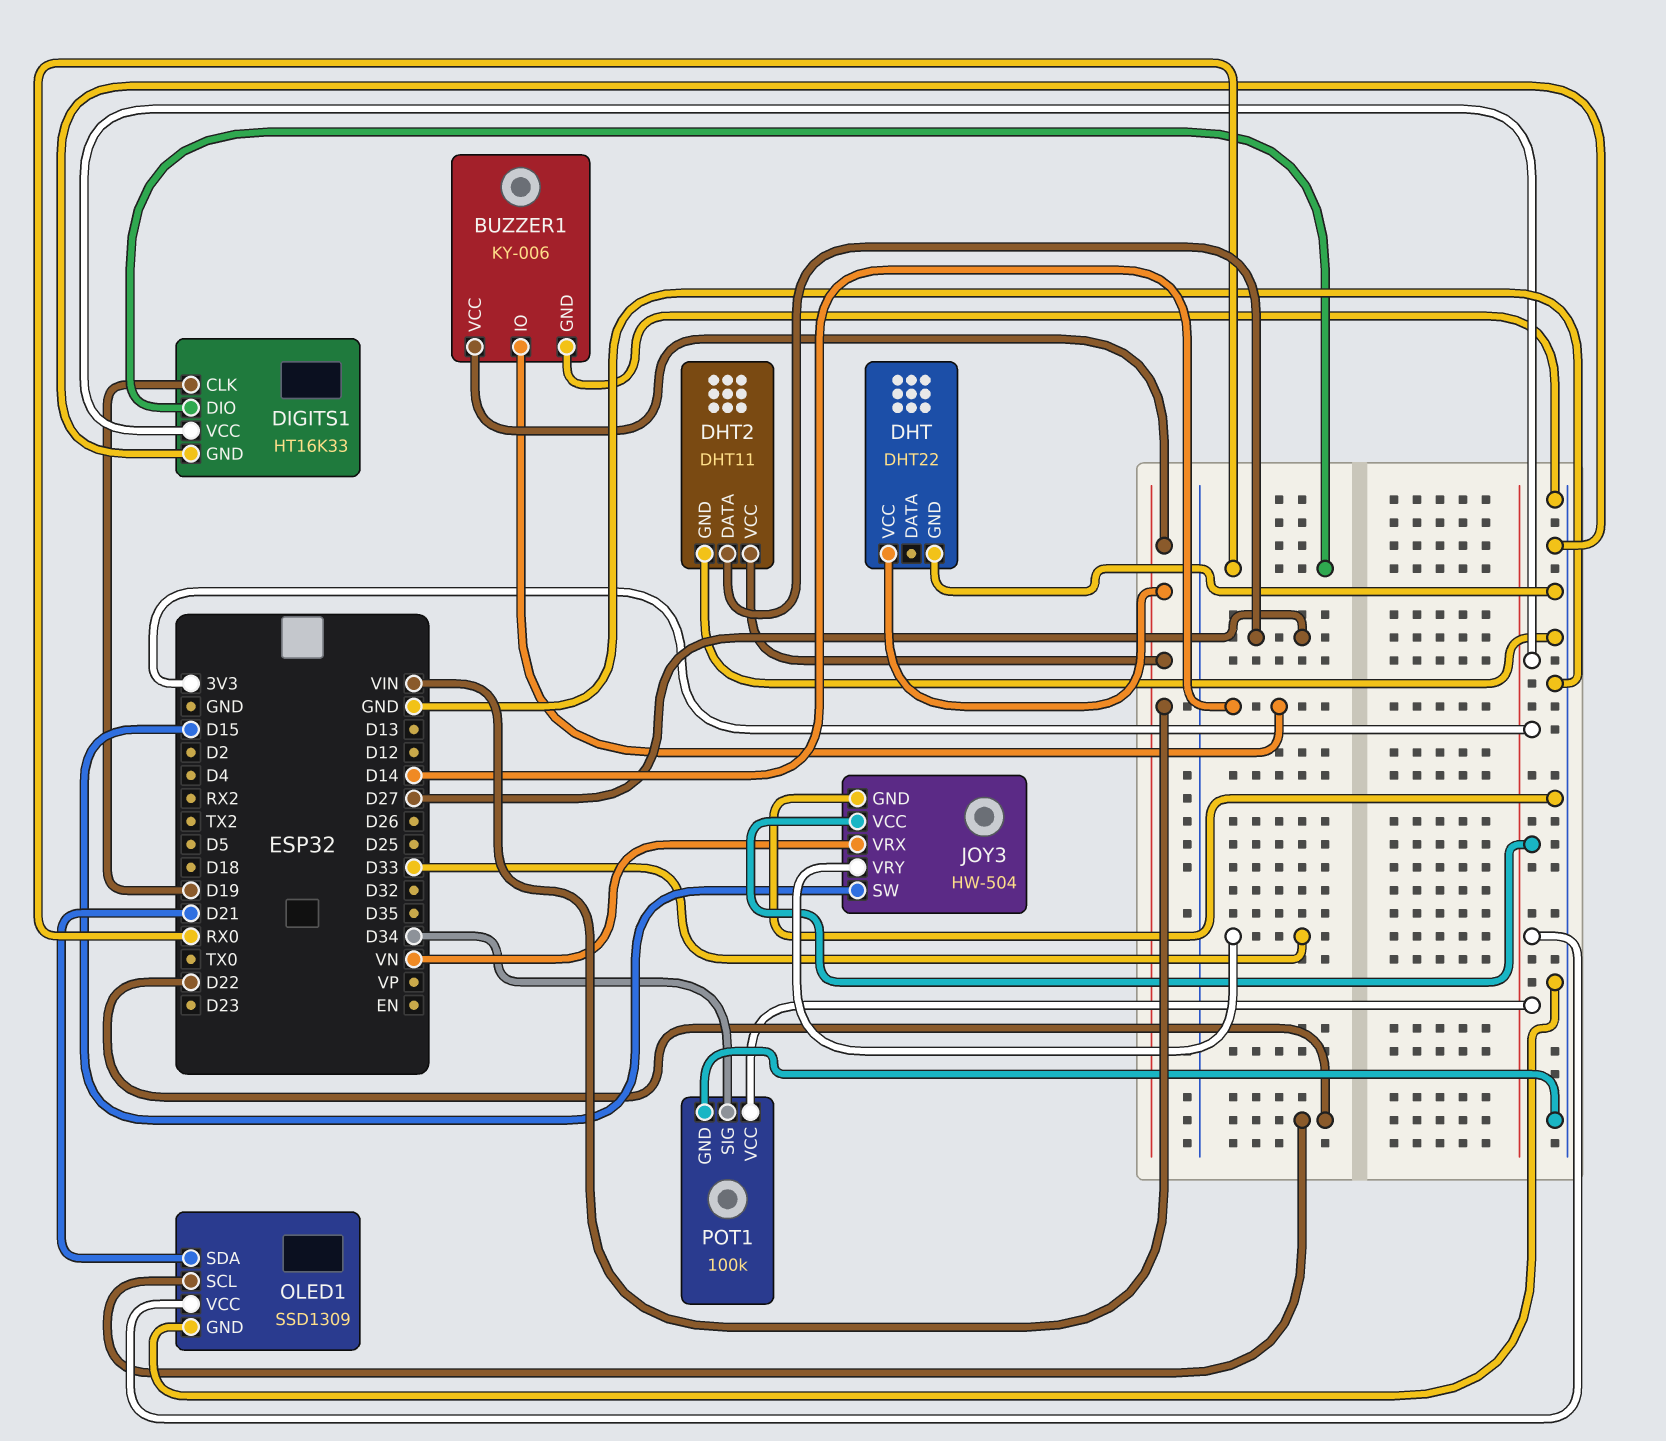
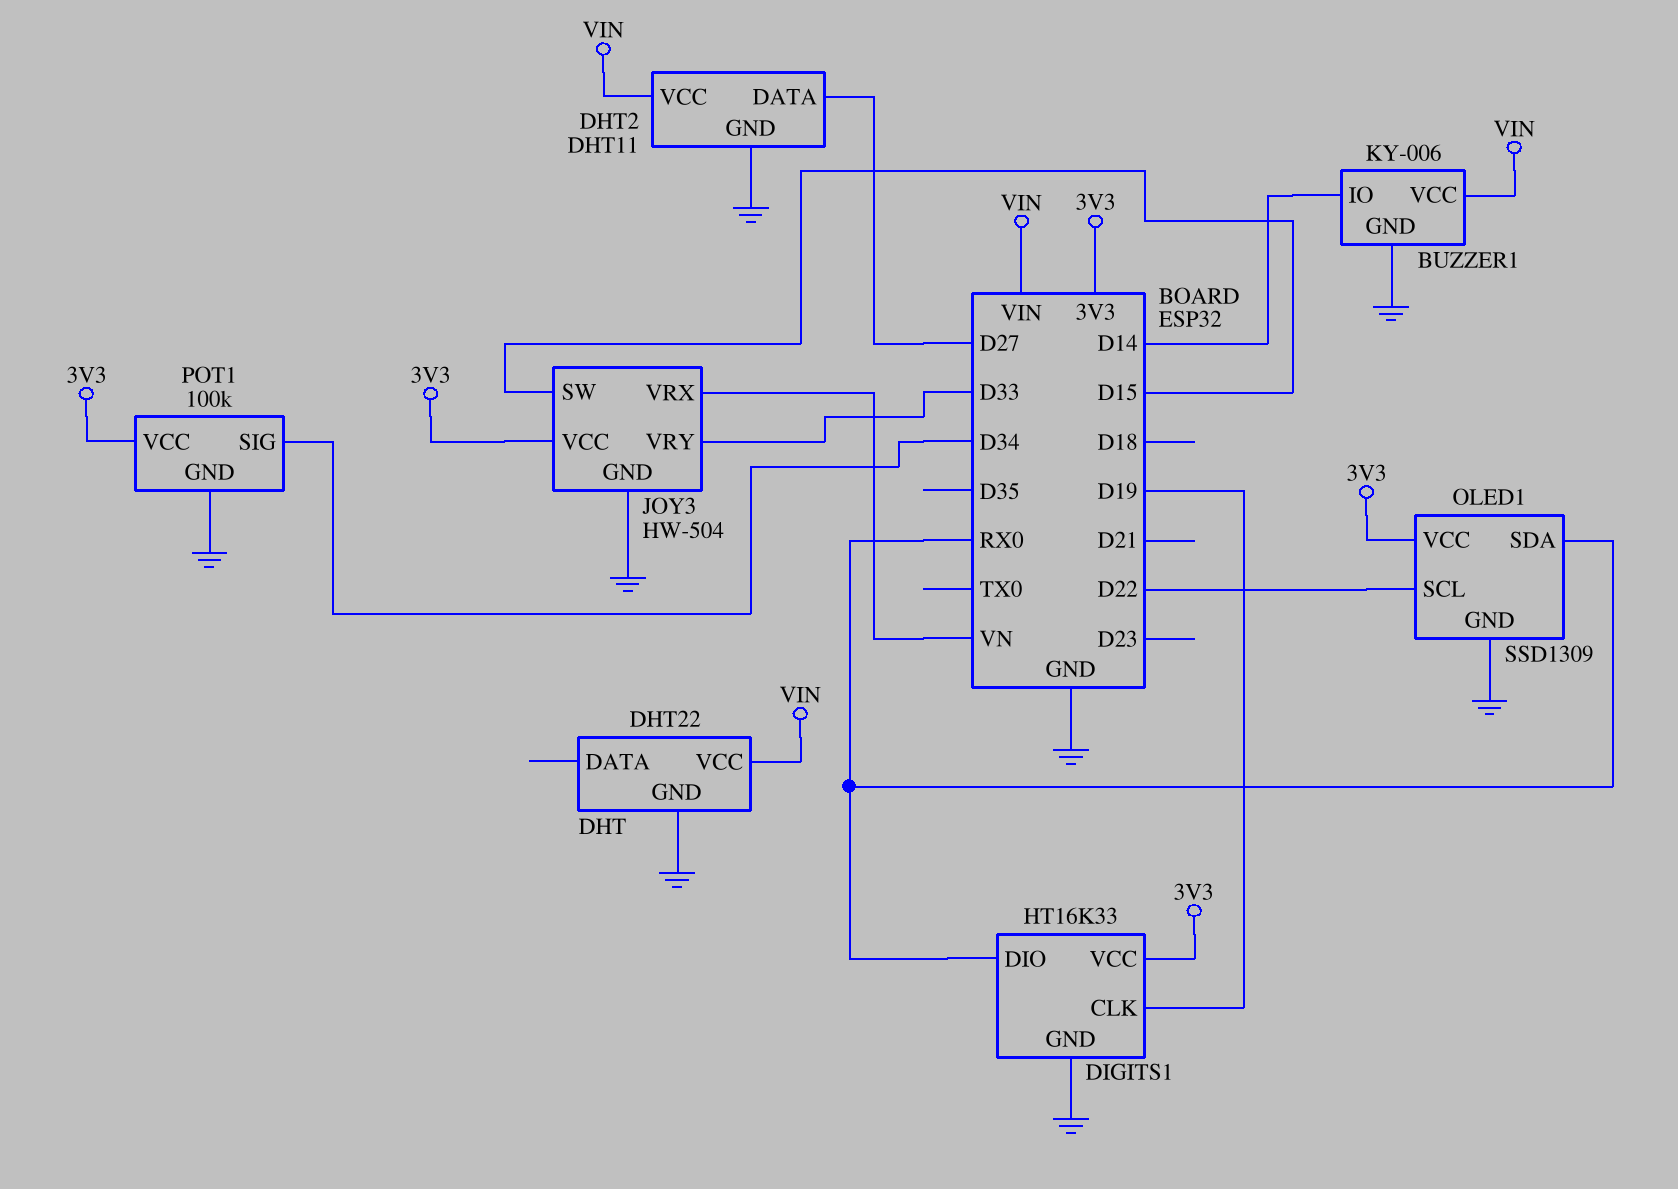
OLED1 pin SDA: D21 -> RX0

